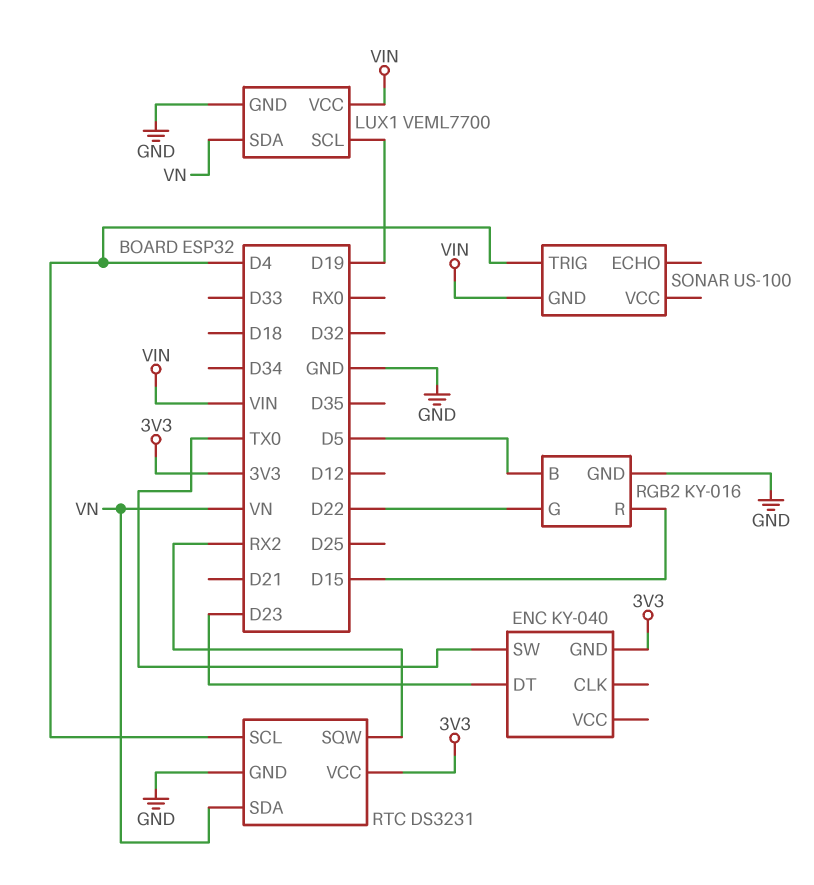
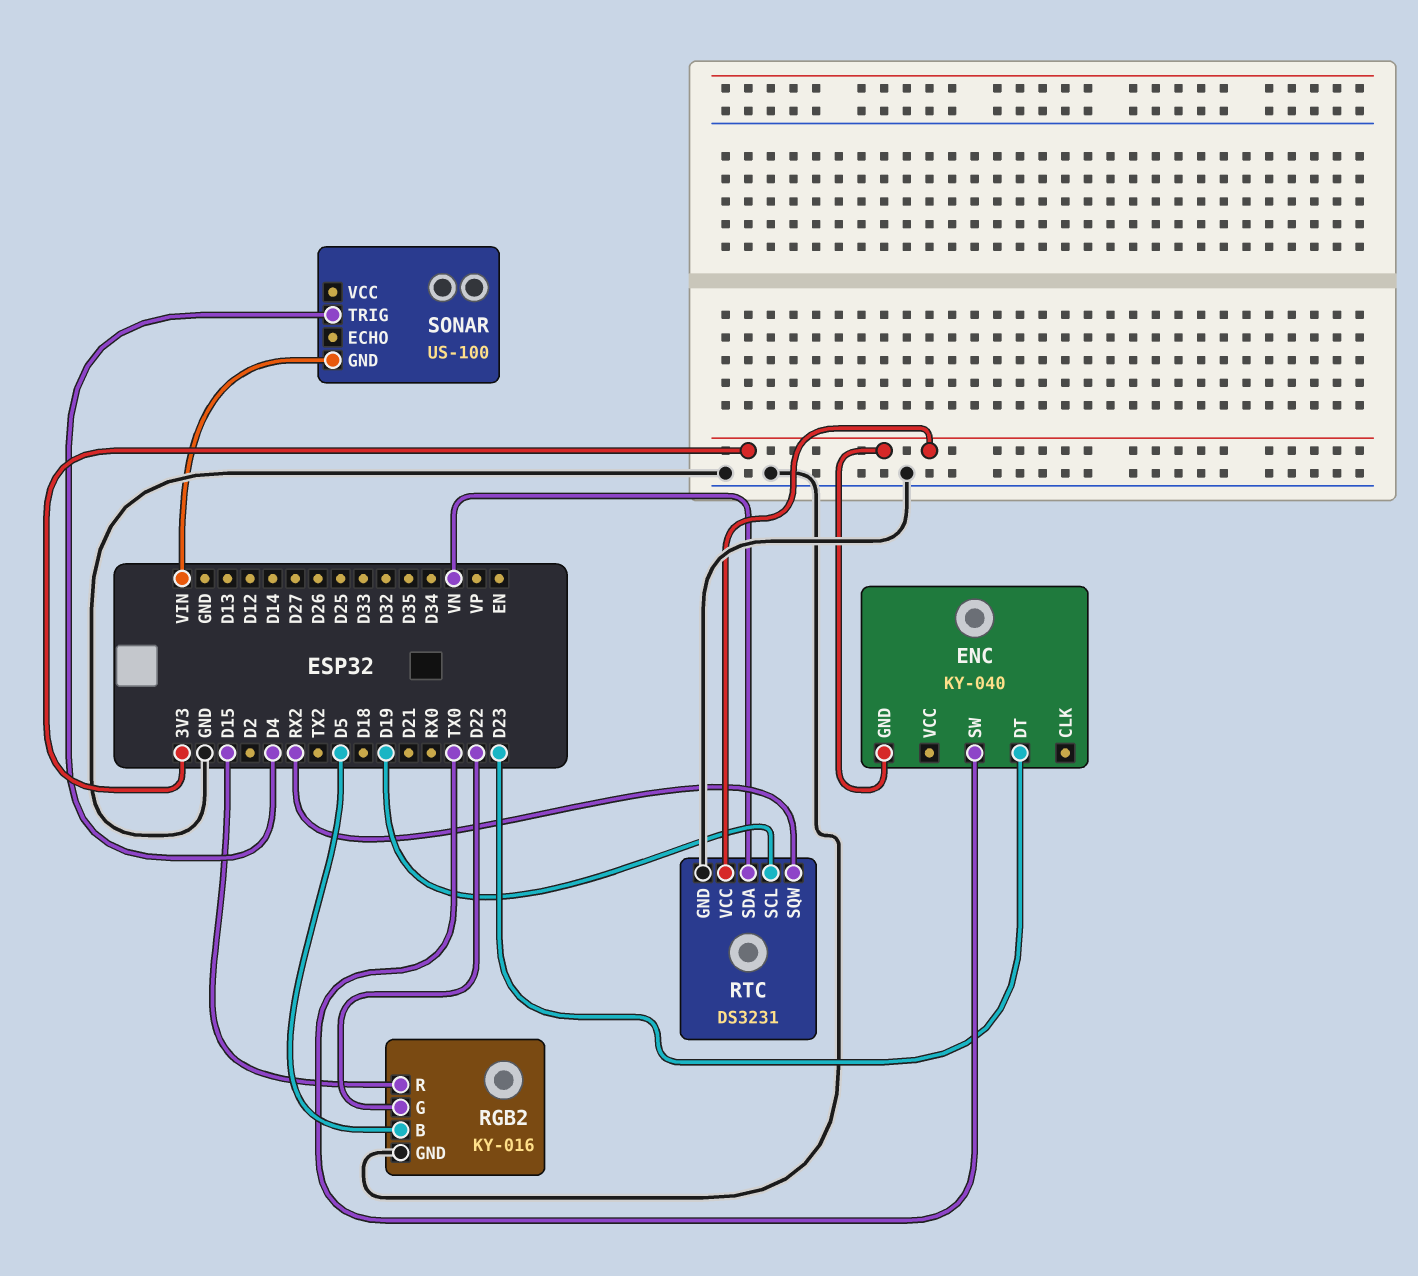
LUX1: VEML7700 -> none
LUX1 pin GND: GND -> none
LUX1 pin SCL: D19 -> none
LUX1 pin SDA: VN -> none
LUX1 pin VCC: VIN -> none
RTC pin SCL: D4 -> D19

